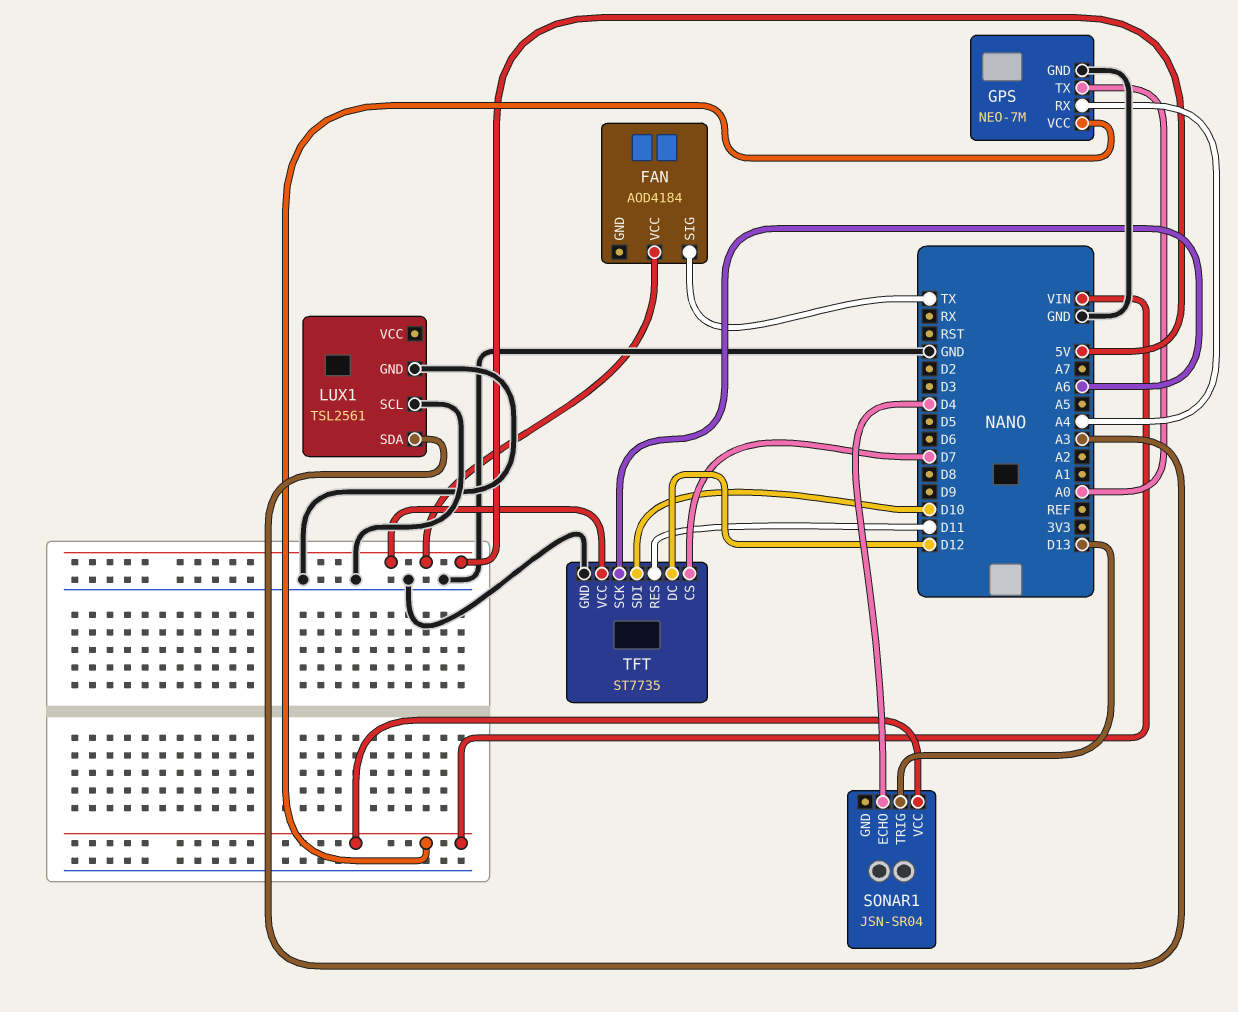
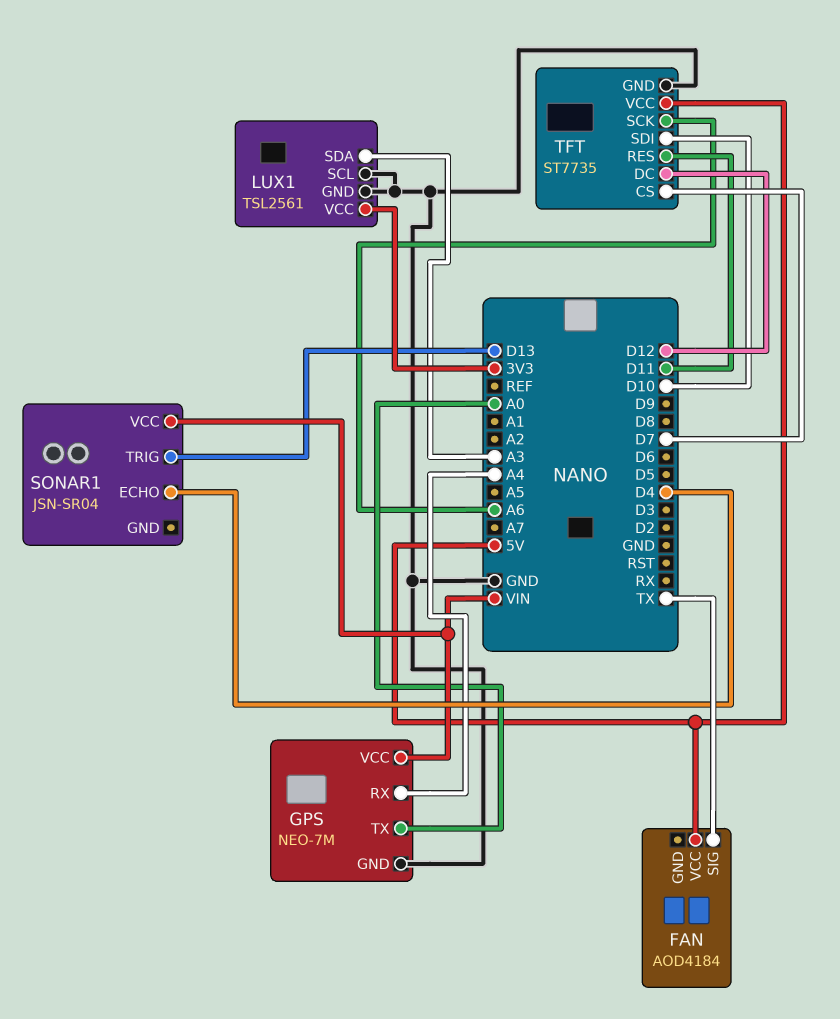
LUX1 pin VCC: none -> 3V3

